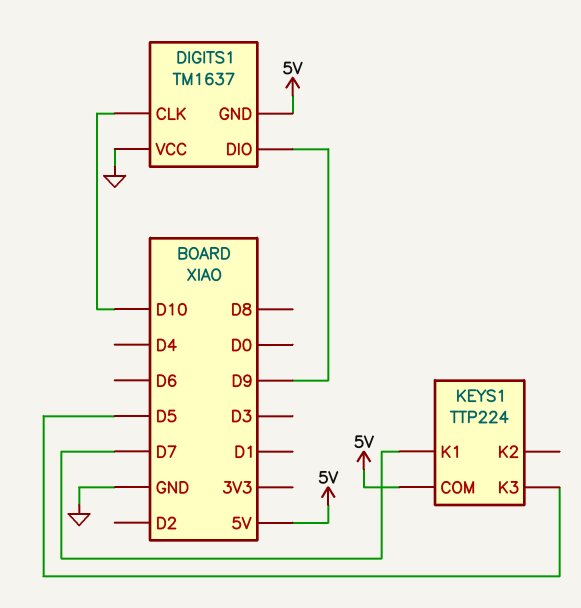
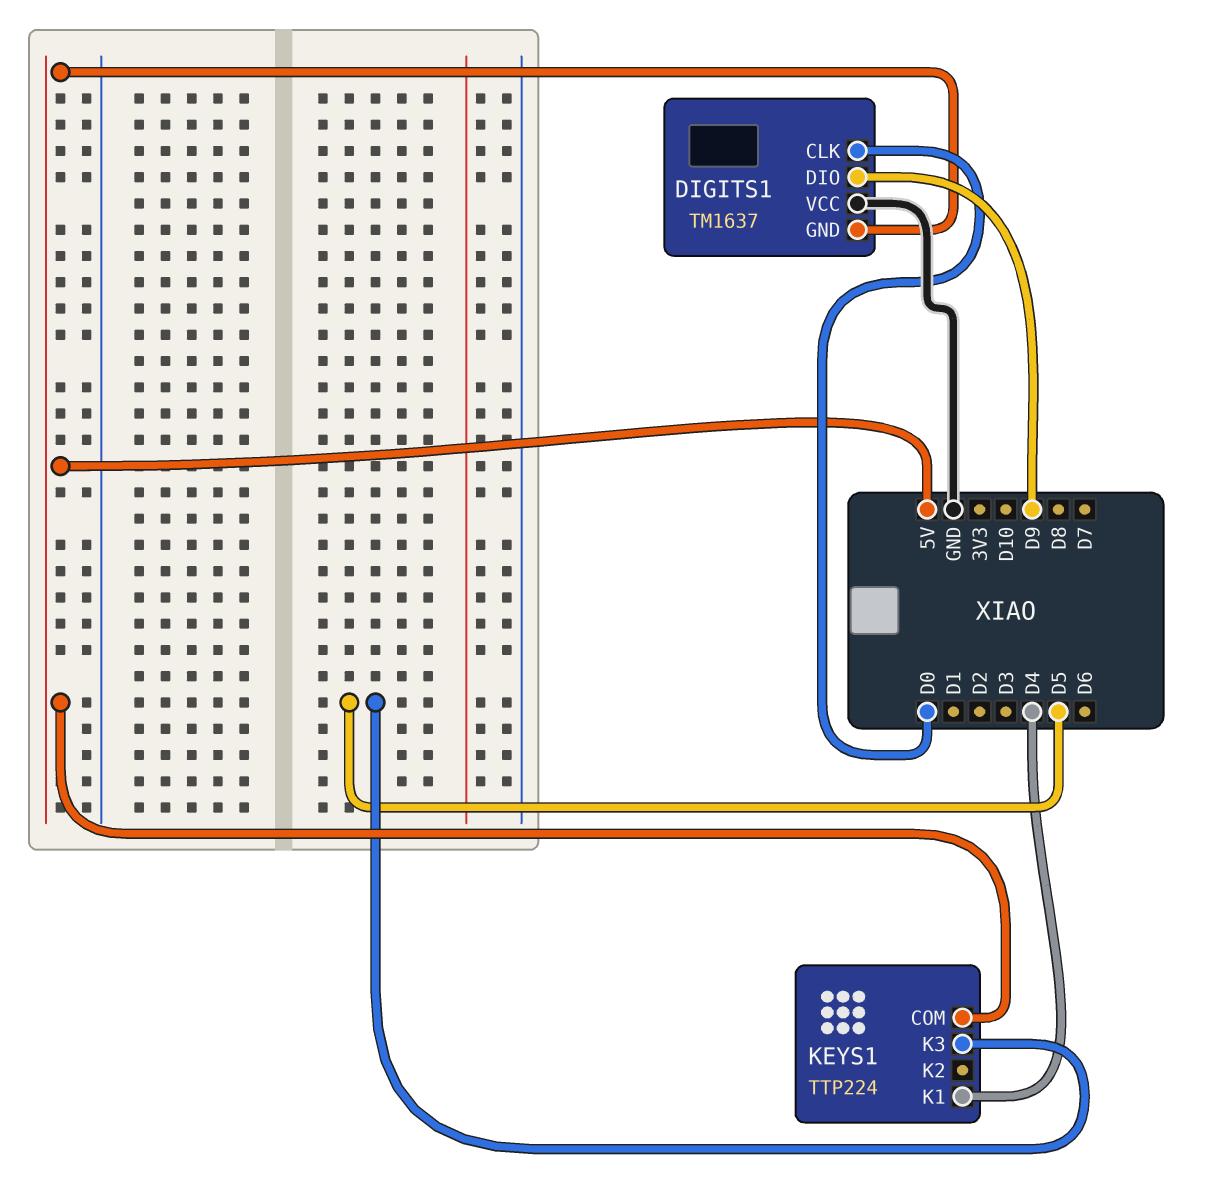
DIGITS1 pin CLK: D10 -> D0
KEYS1 pin K1: D7 -> D4

